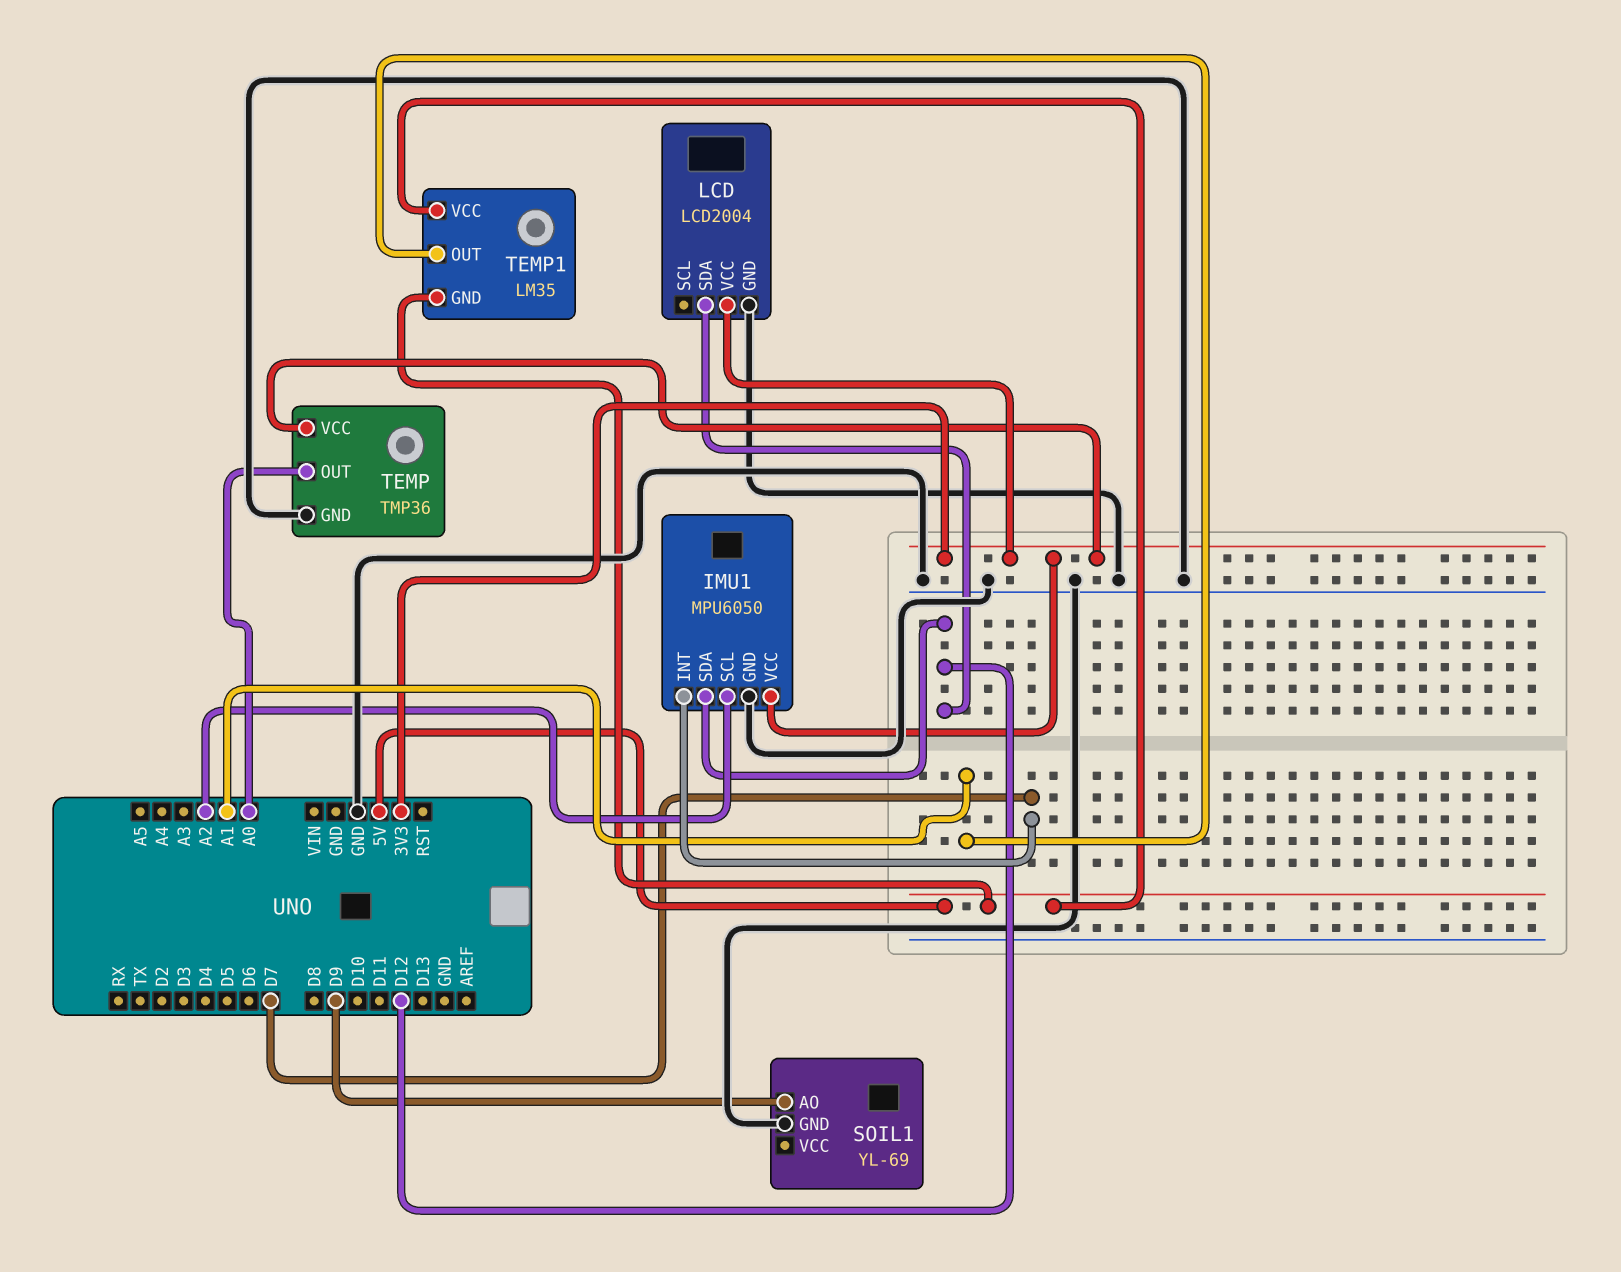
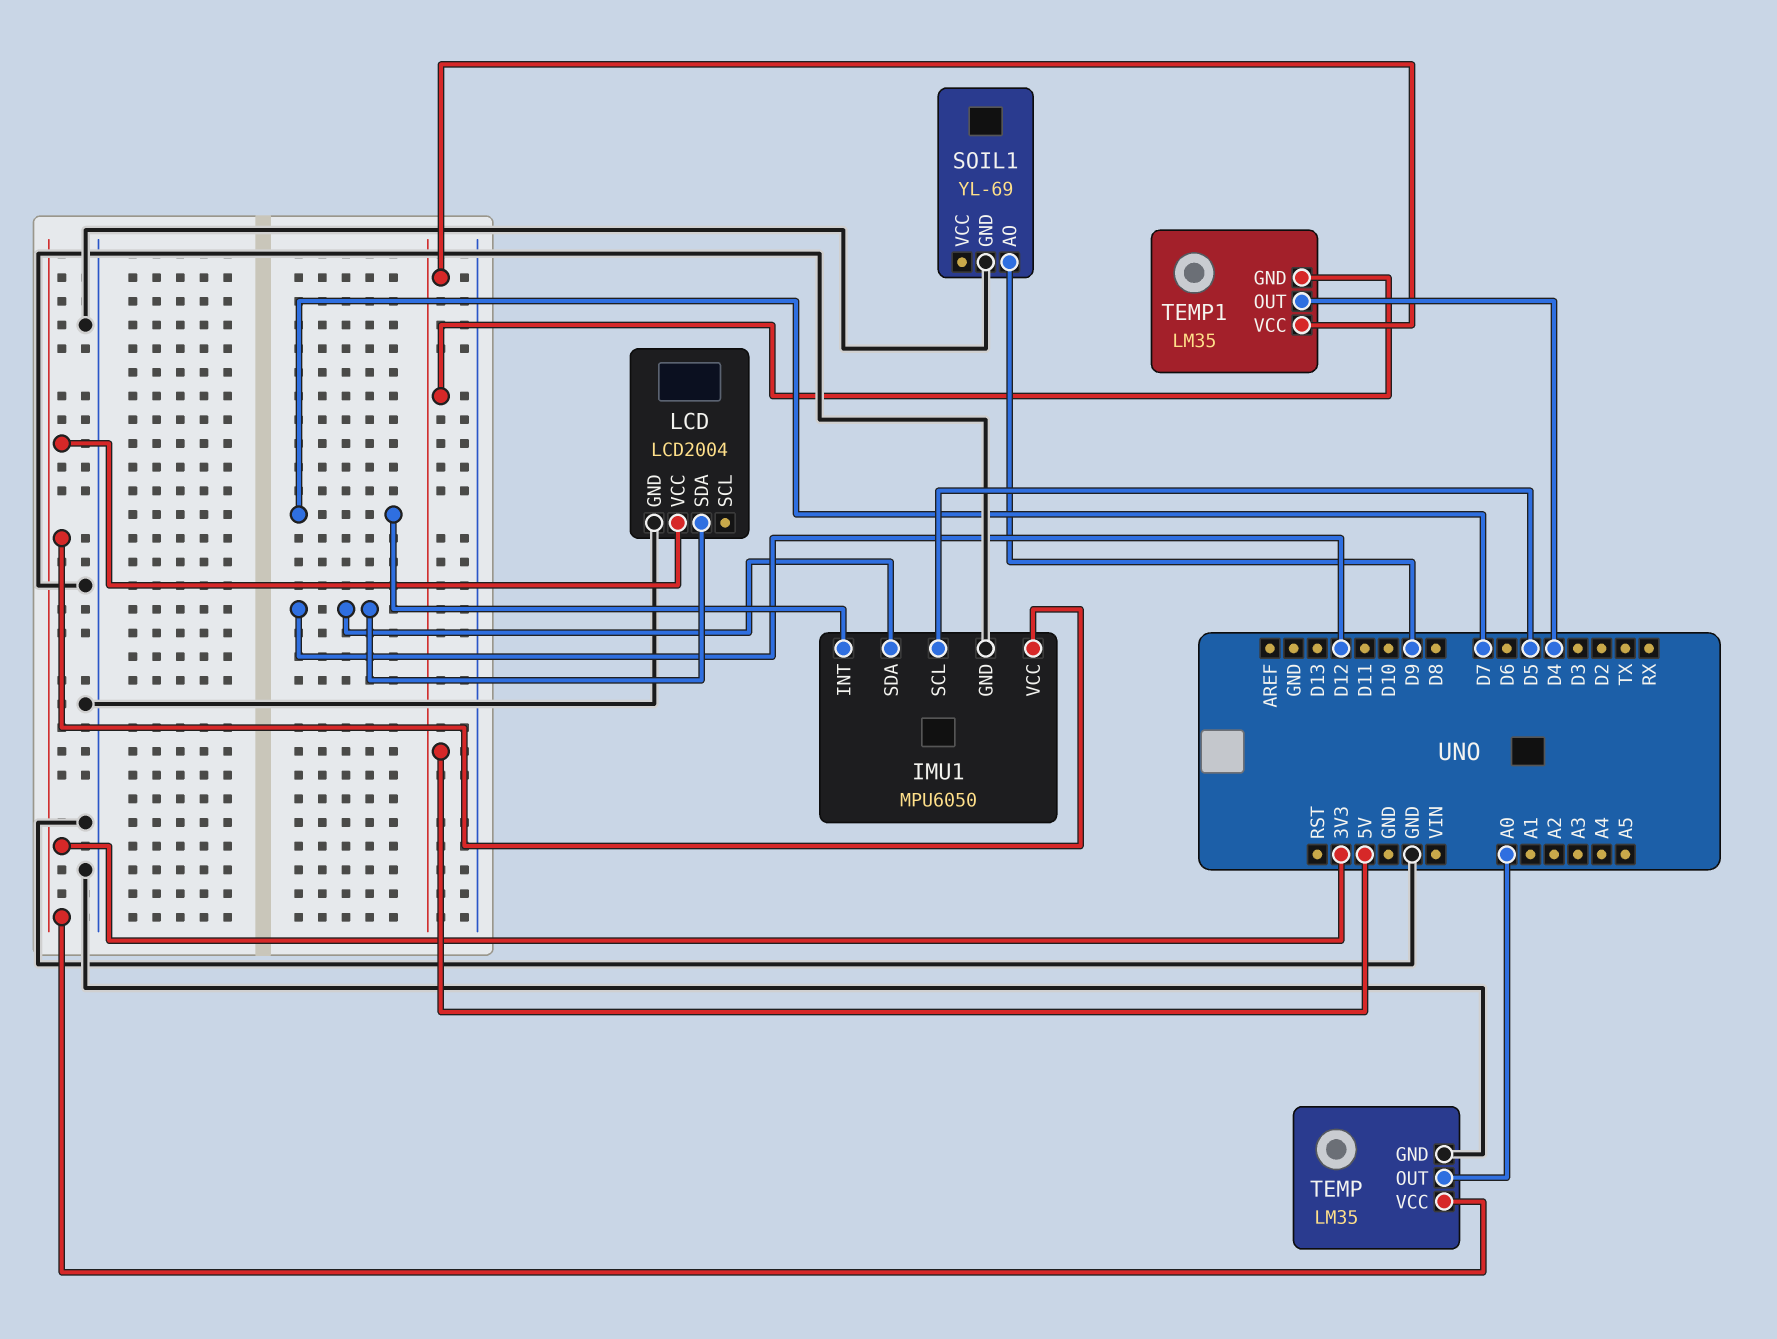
IMU1 pin SCL: A2 -> D5
TEMP: TMP36 -> LM35
TEMP1 pin OUT: A1 -> D4

